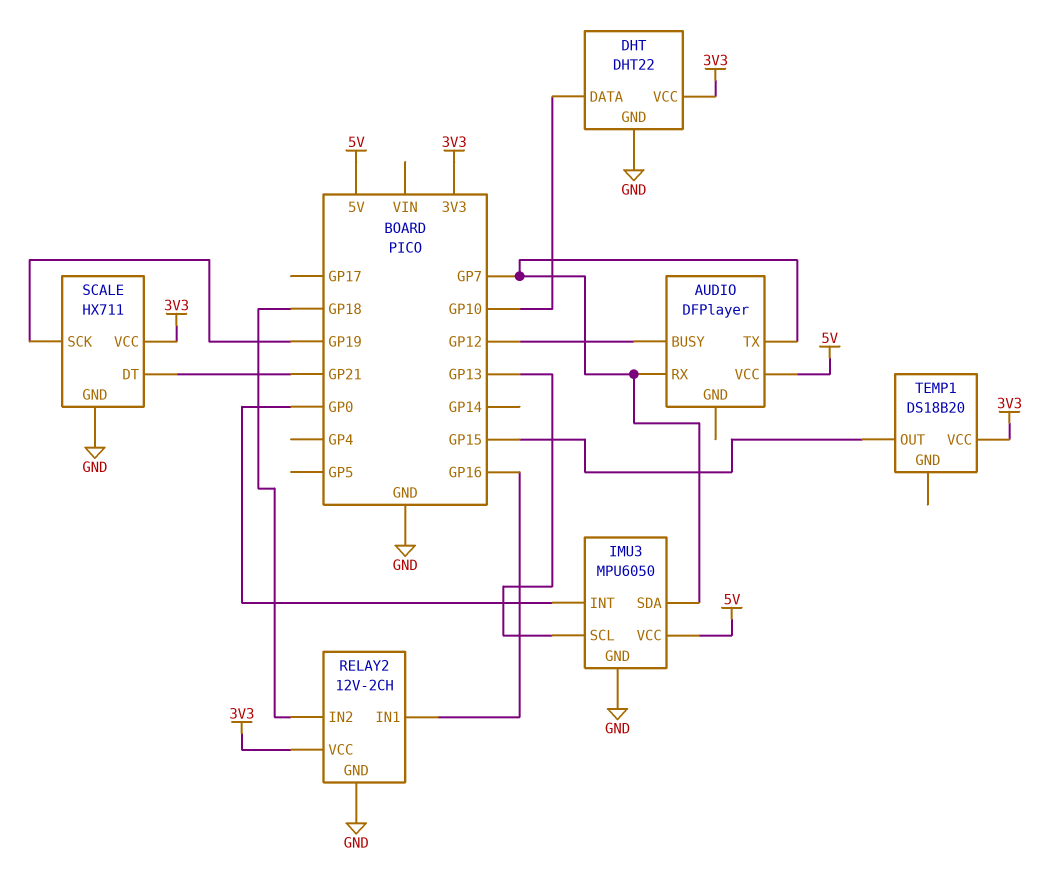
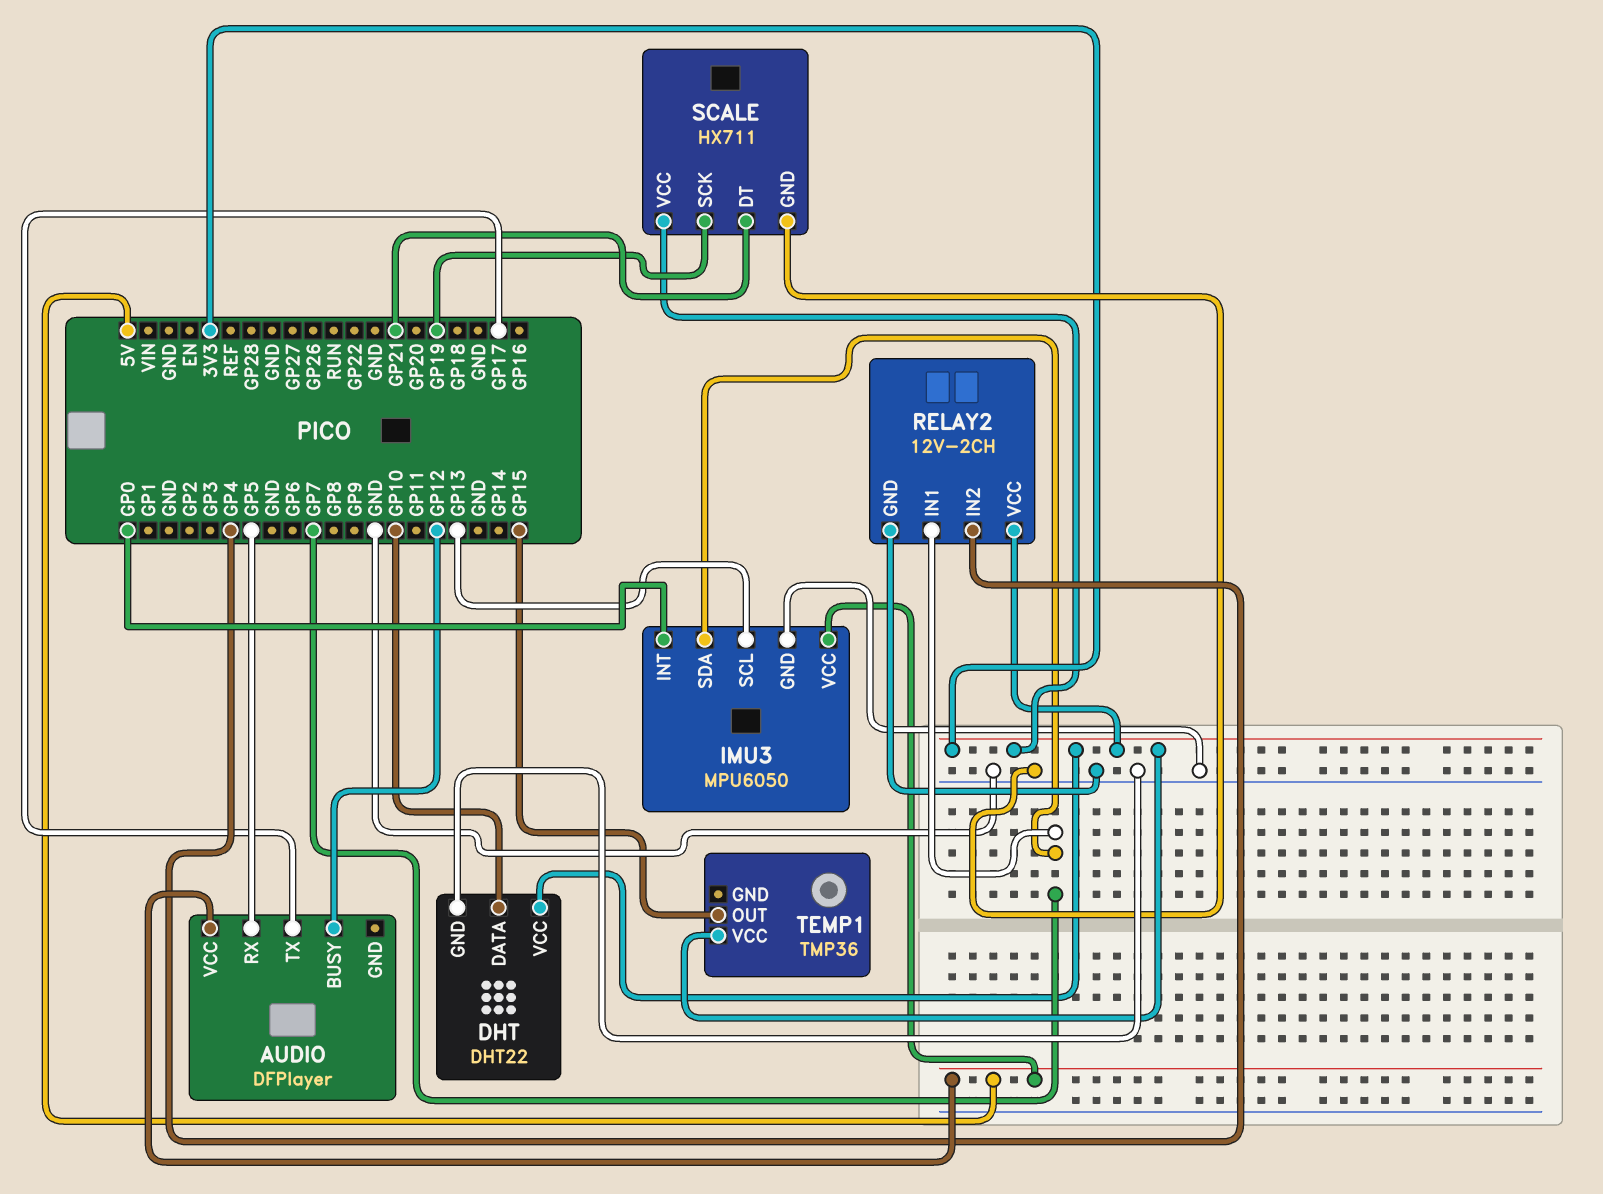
AUDIO pin RX: GP7 -> GP5
AUDIO pin TX: GP7 -> GP17
RELAY2 pin IN1: GP16 -> GP7
RELAY2 pin IN2: GP18 -> GP4
TEMP1: DS18B20 -> TMP36

